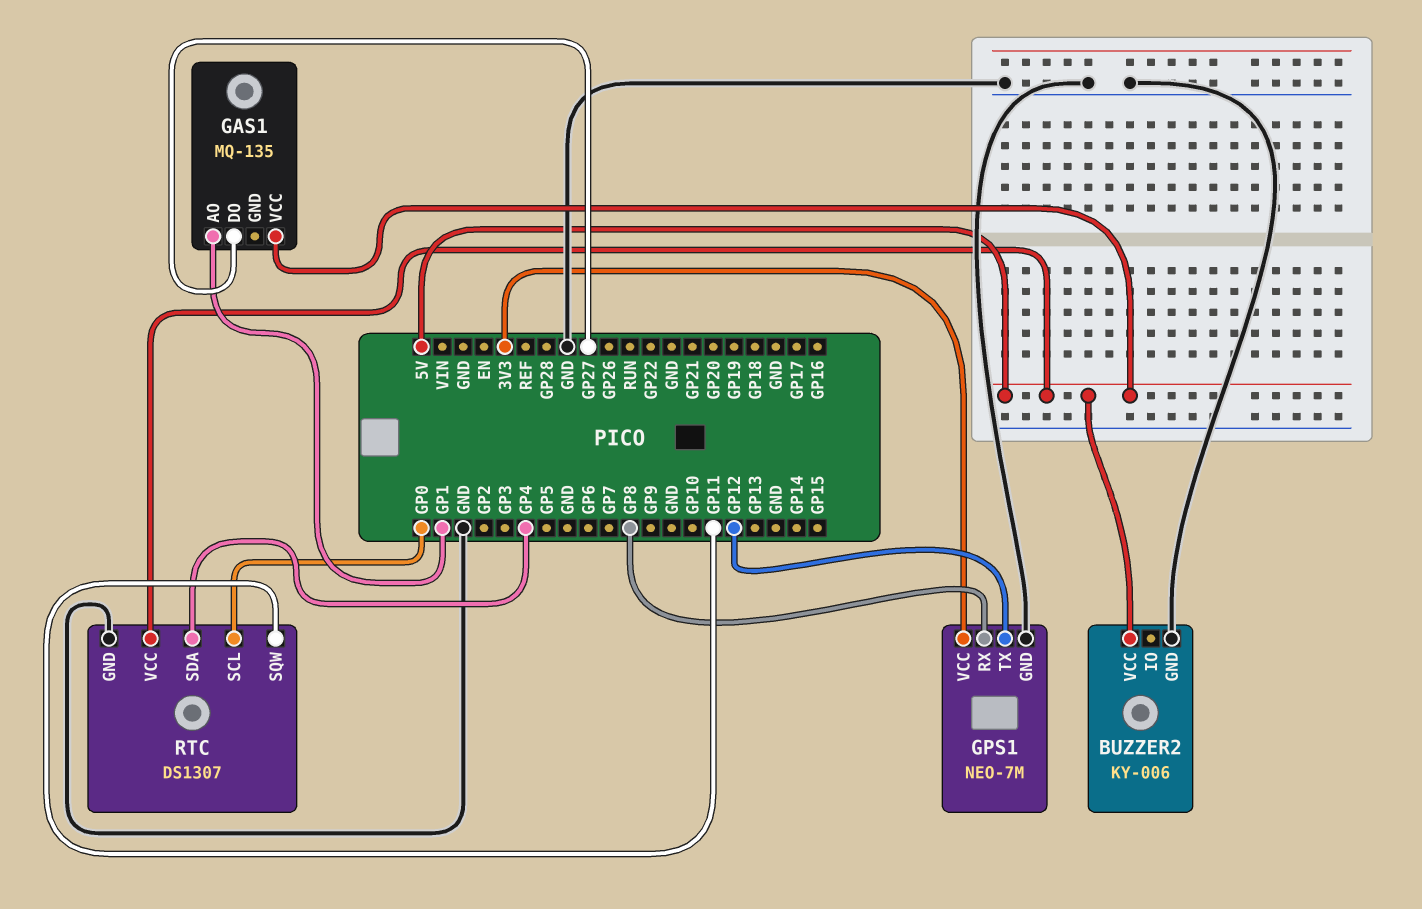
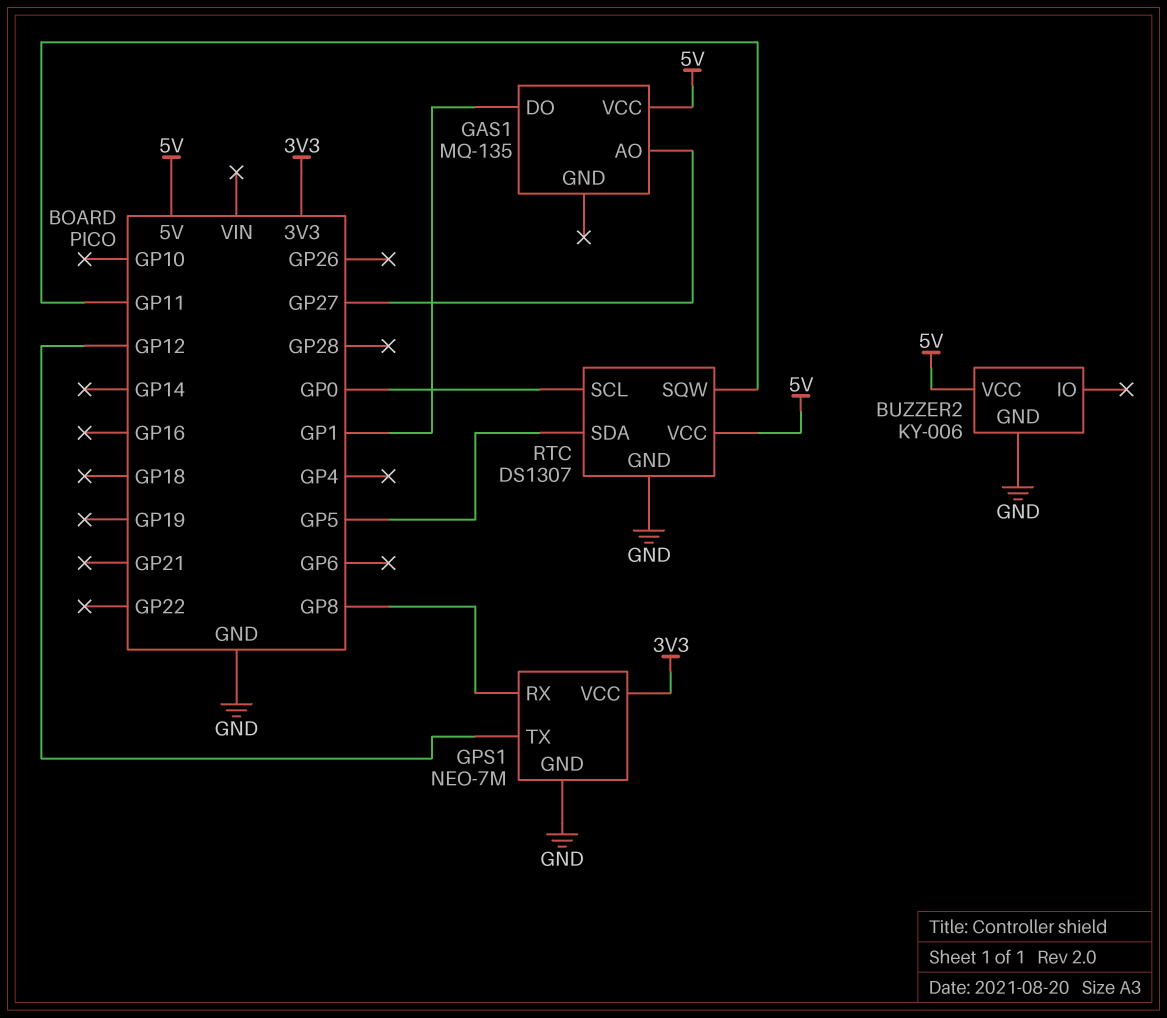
GAS1 pin AO: GP1 -> GP27
GAS1 pin DO: GP27 -> GP1
RTC pin SDA: GP4 -> GP5

